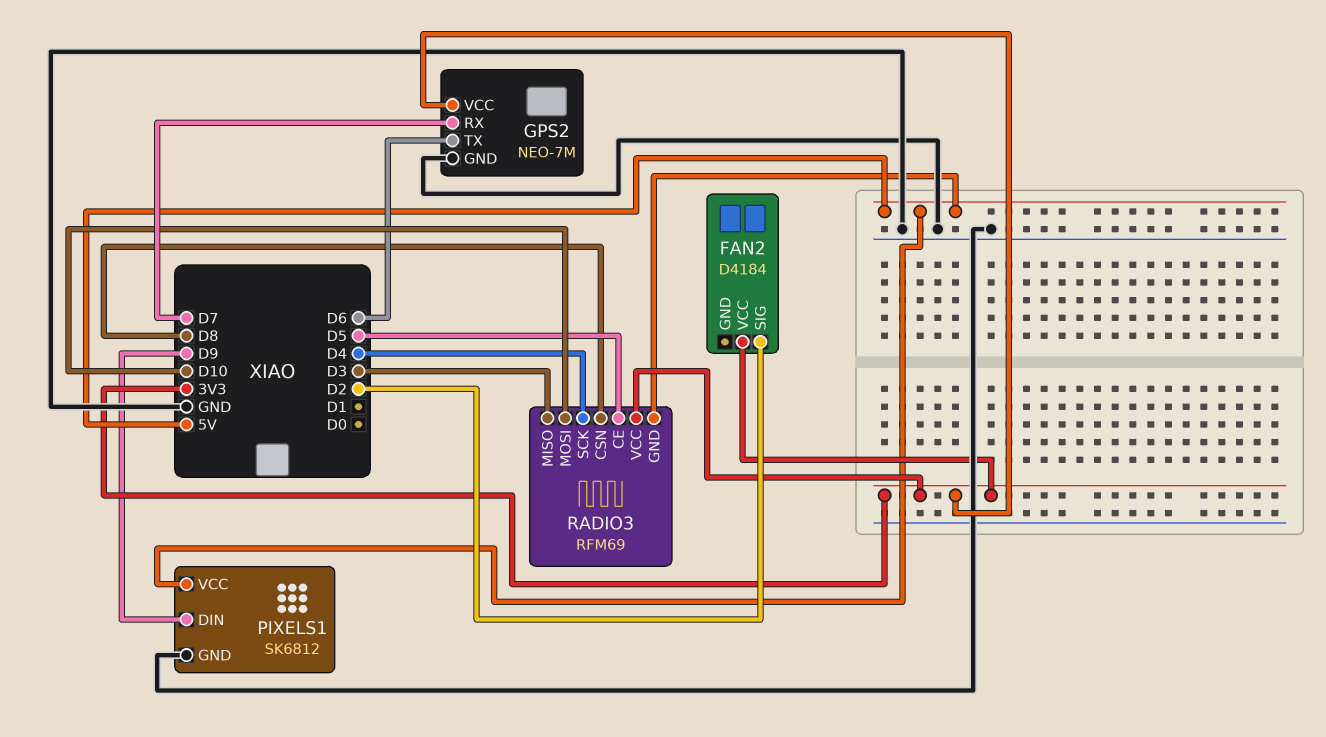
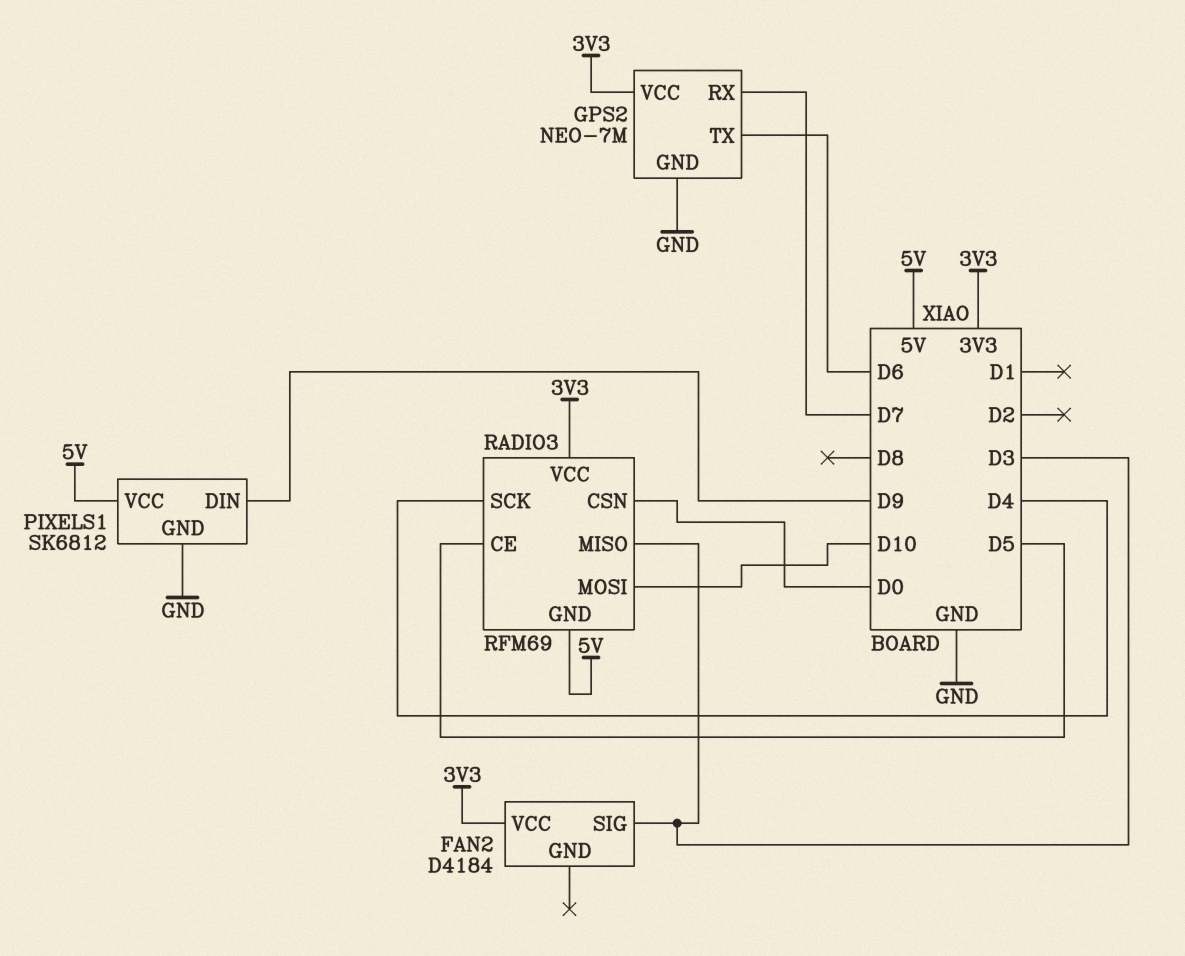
FAN2 pin SIG: D2 -> D3
RADIO3 pin CSN: D8 -> D0

